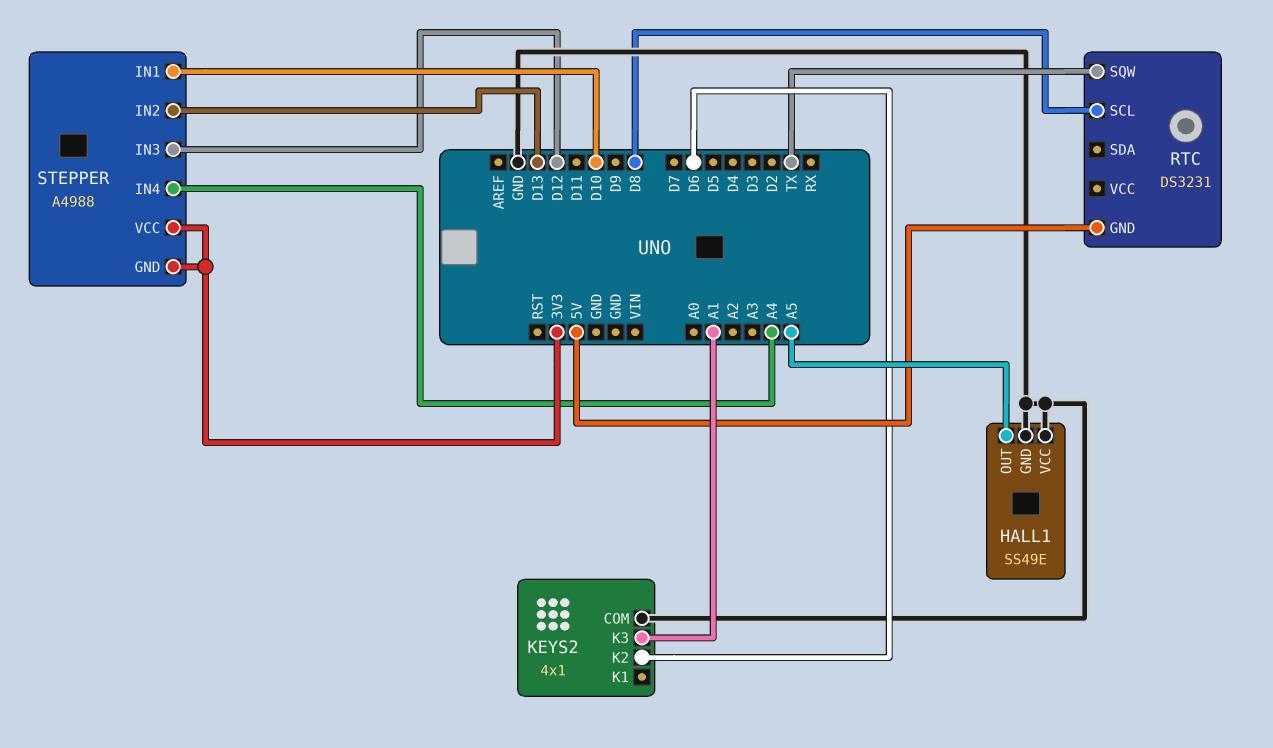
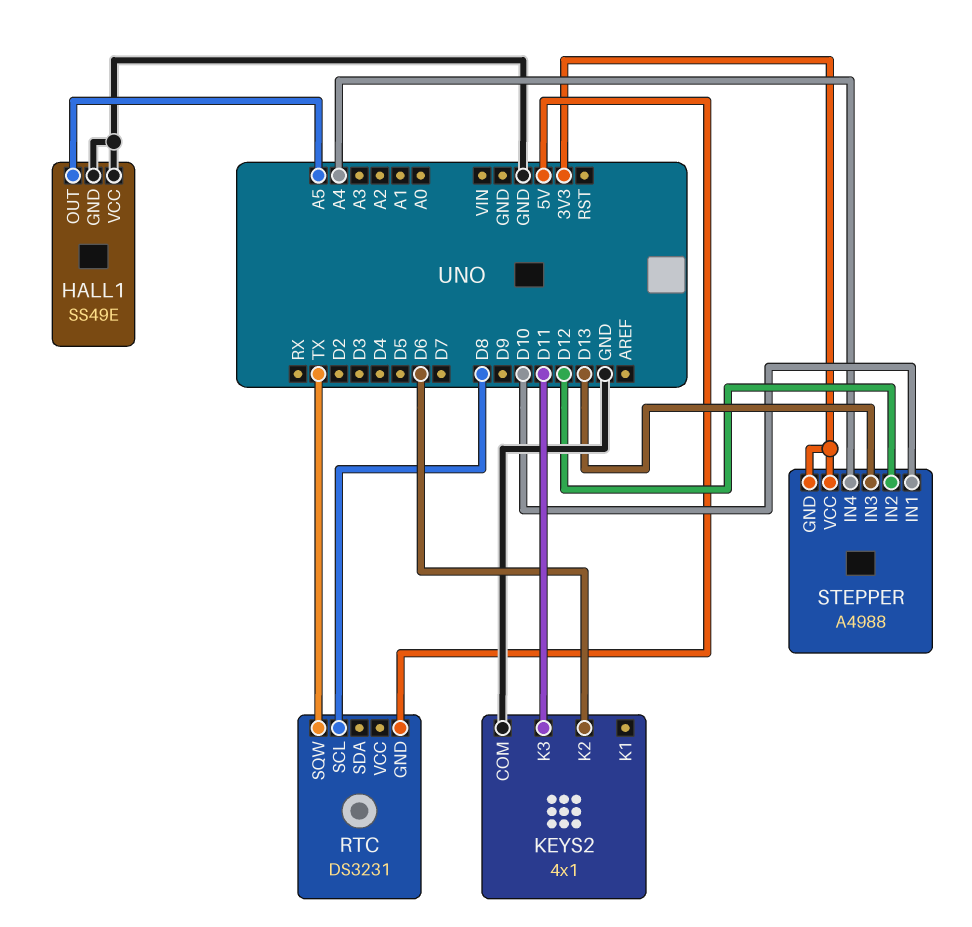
KEYS2 pin K3: A1 -> D11
STEPPER pin IN2: D13 -> D12
STEPPER pin IN3: D12 -> D13

